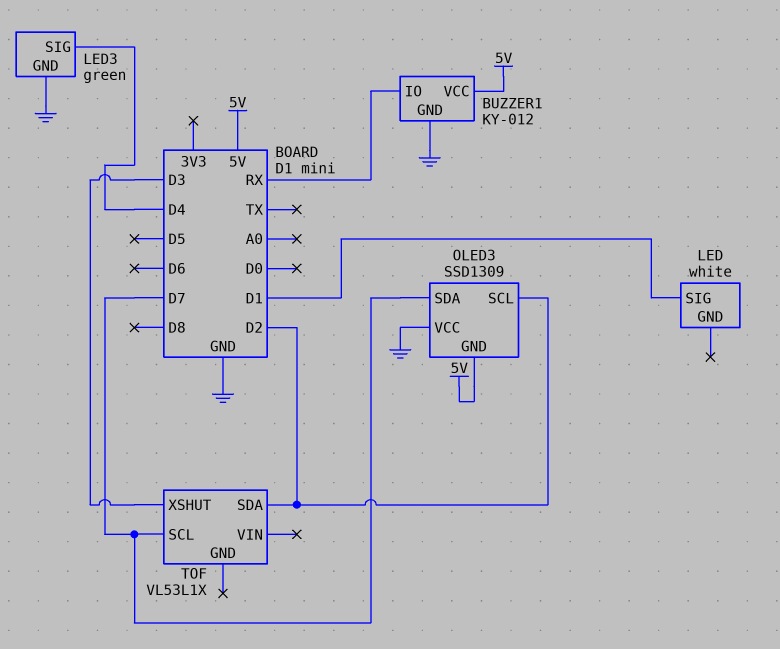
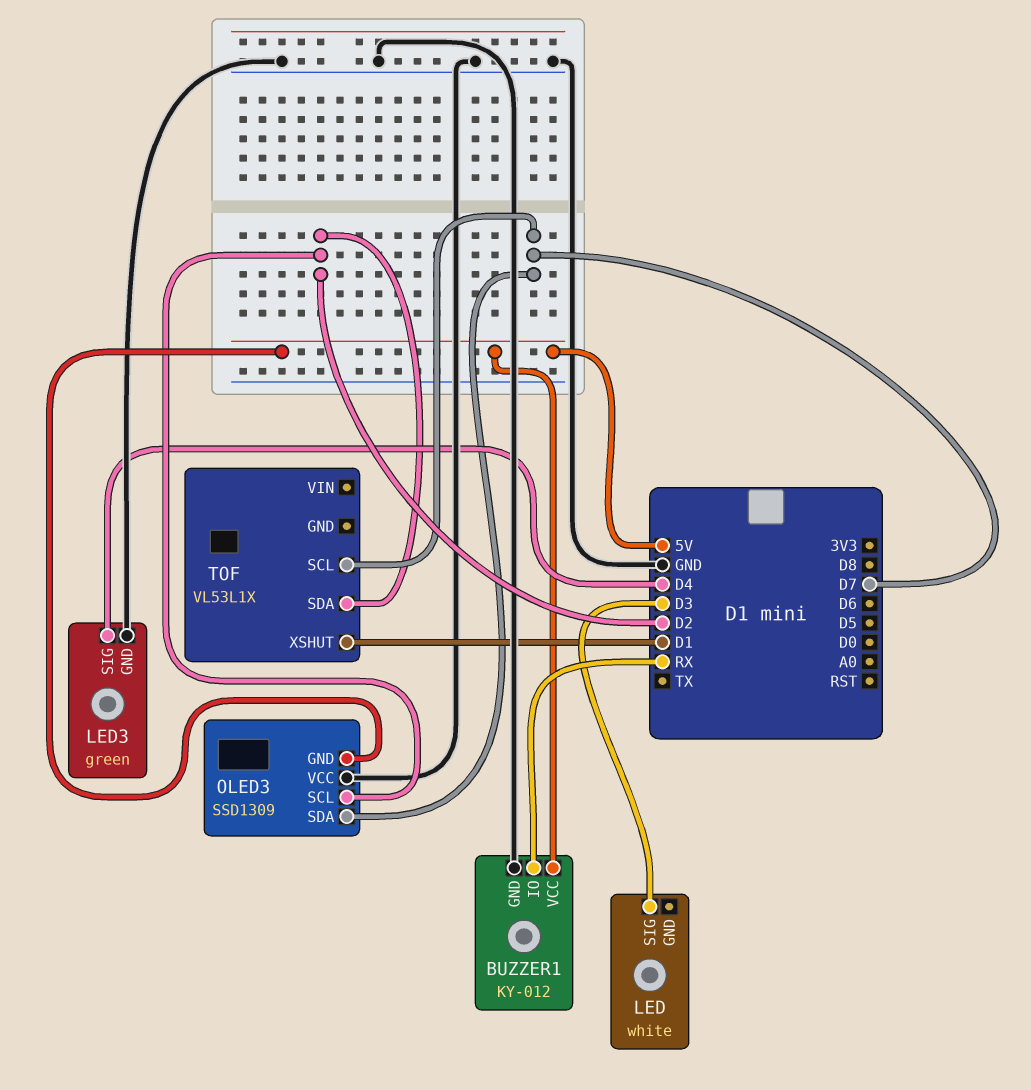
LED pin SIG: D1 -> D3
TOF pin XSHUT: D3 -> D1

